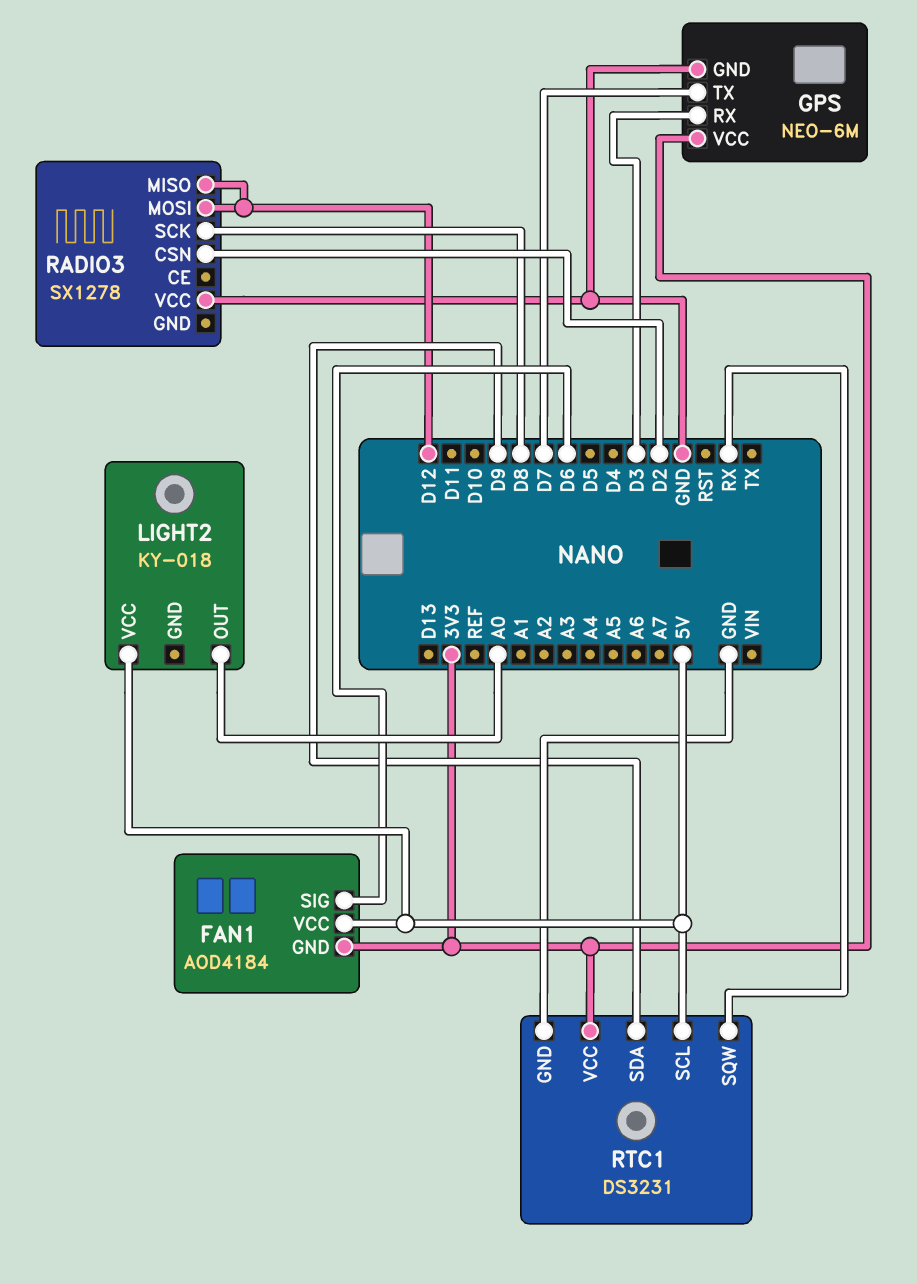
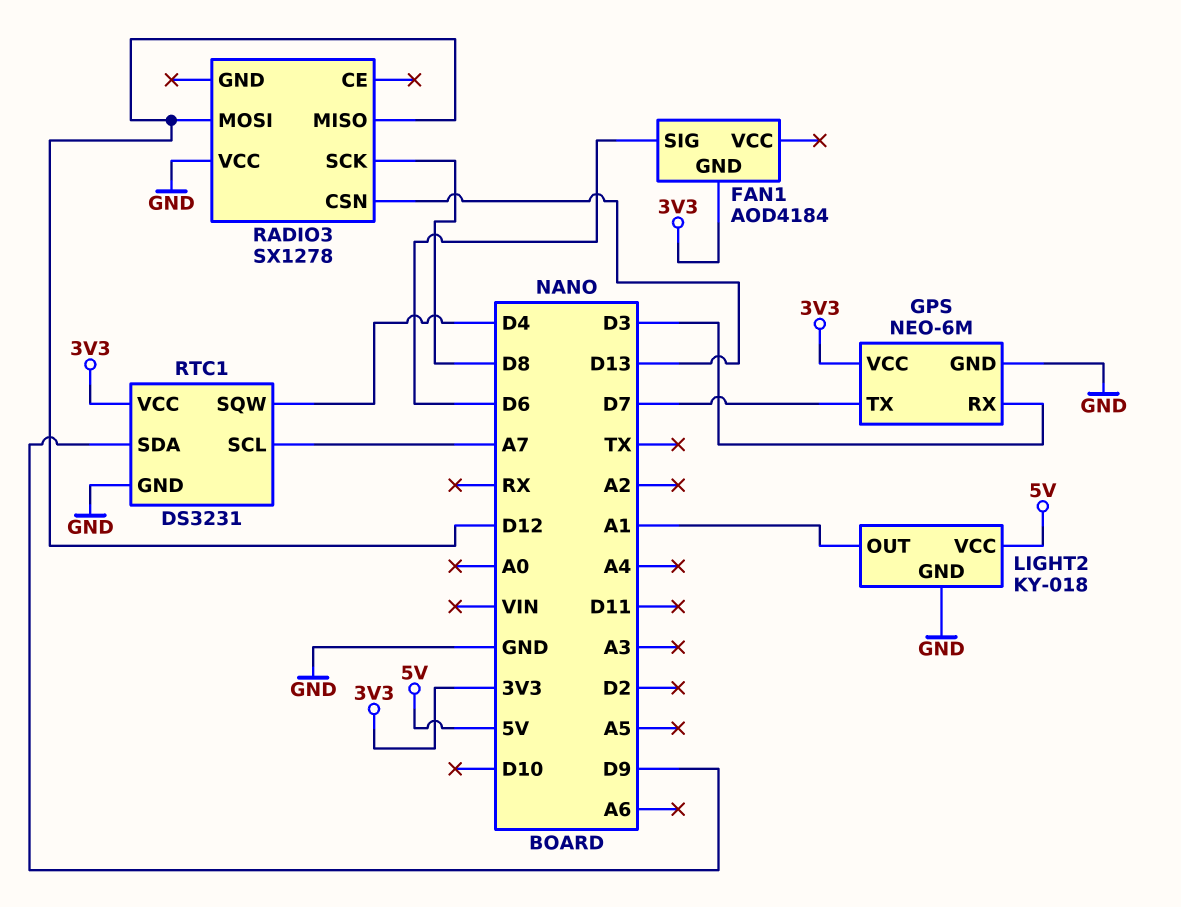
FAN1 pin VCC: 5V -> none
LIGHT2 pin GND: none -> GND
LIGHT2 pin OUT: A0 -> A1
RADIO3 pin CSN: D2 -> D13
RTC1 pin SCL: 5V -> A7
RTC1 pin SQW: RX -> D4

